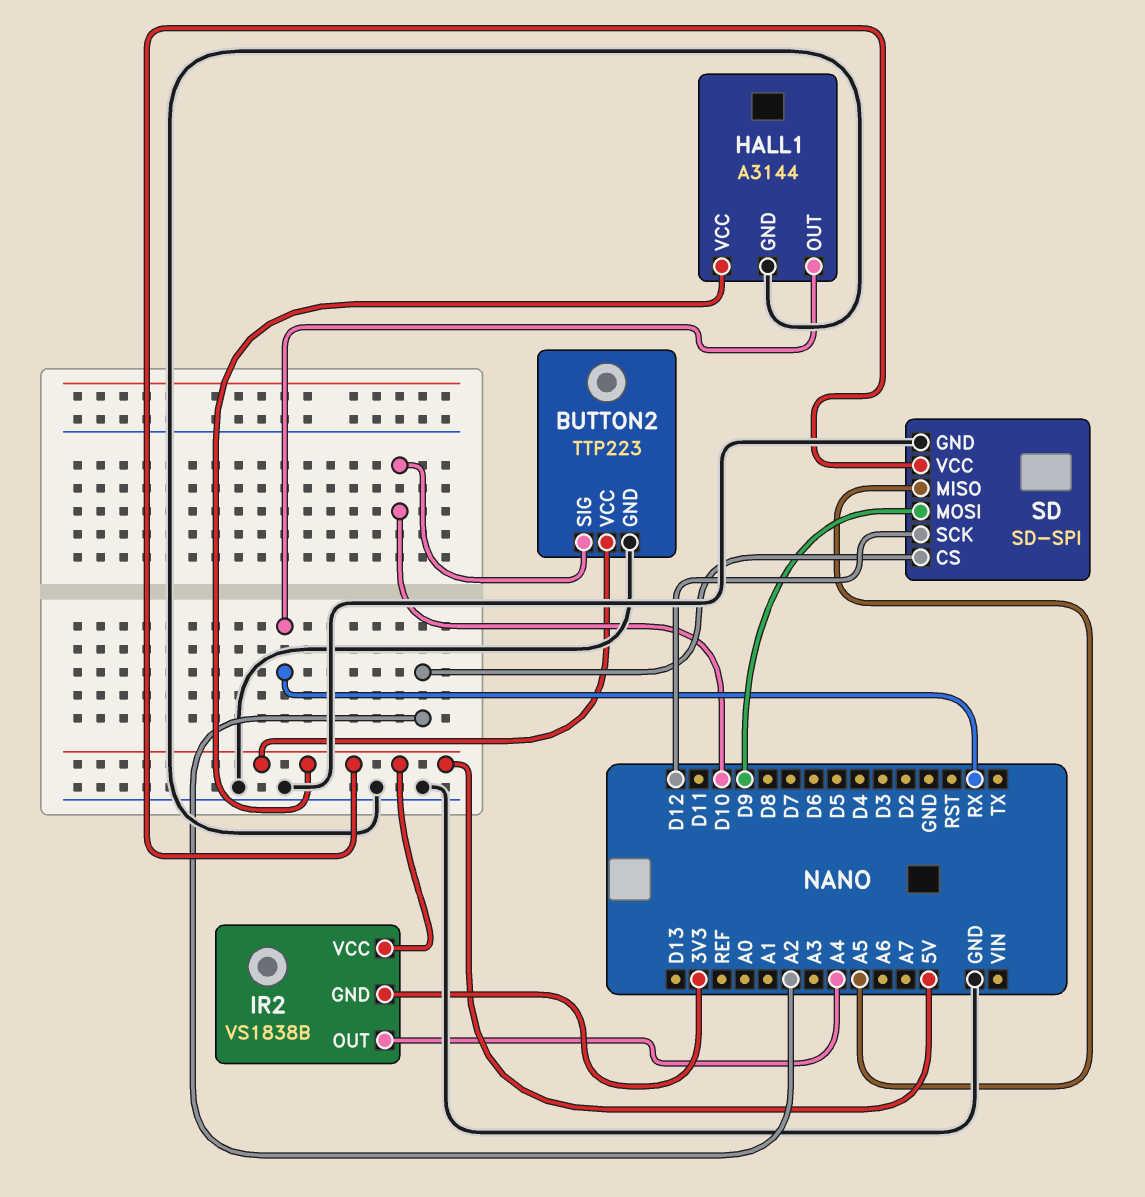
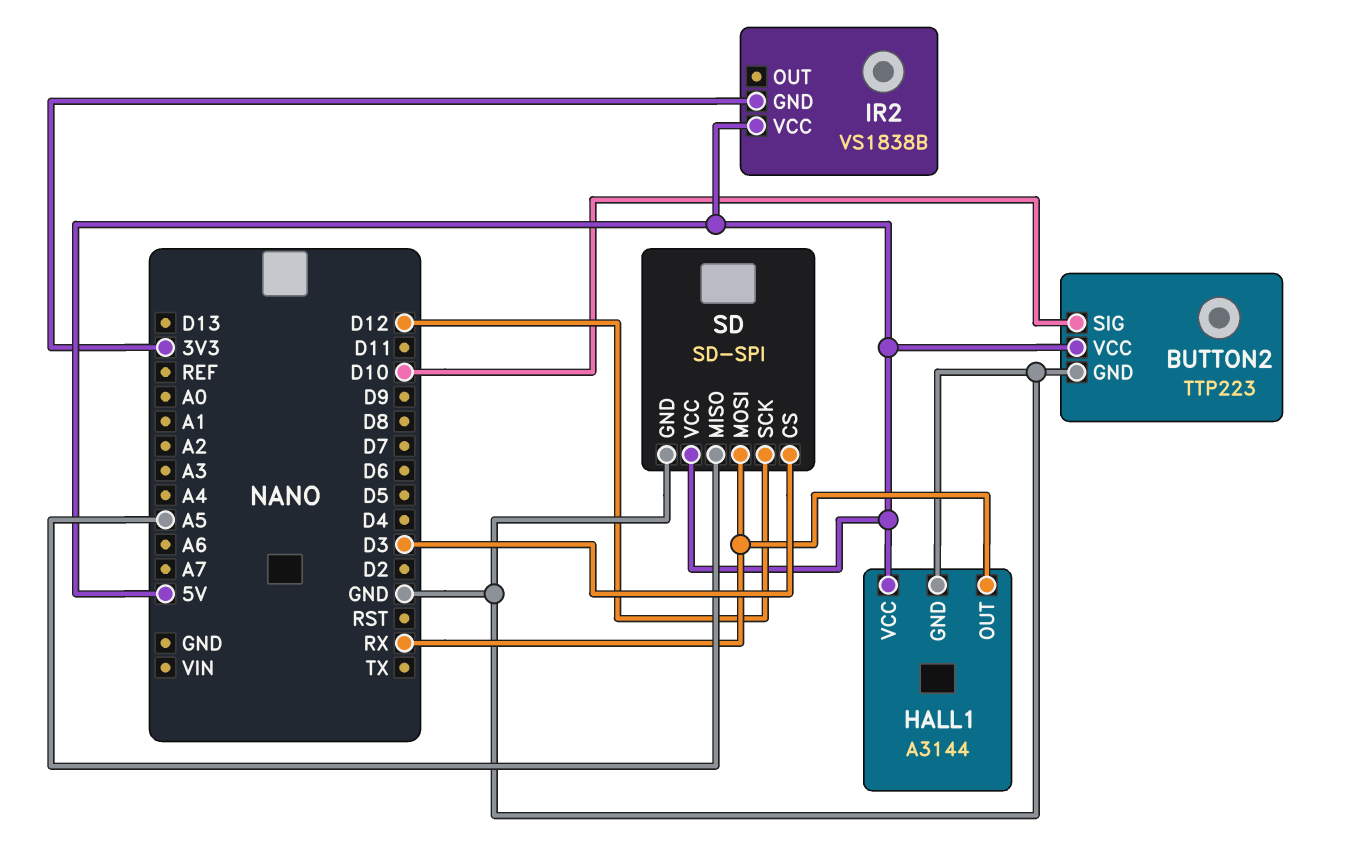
IR2 pin OUT: A4 -> none
SD pin CS: A2 -> D3
SD pin MOSI: D9 -> RX

